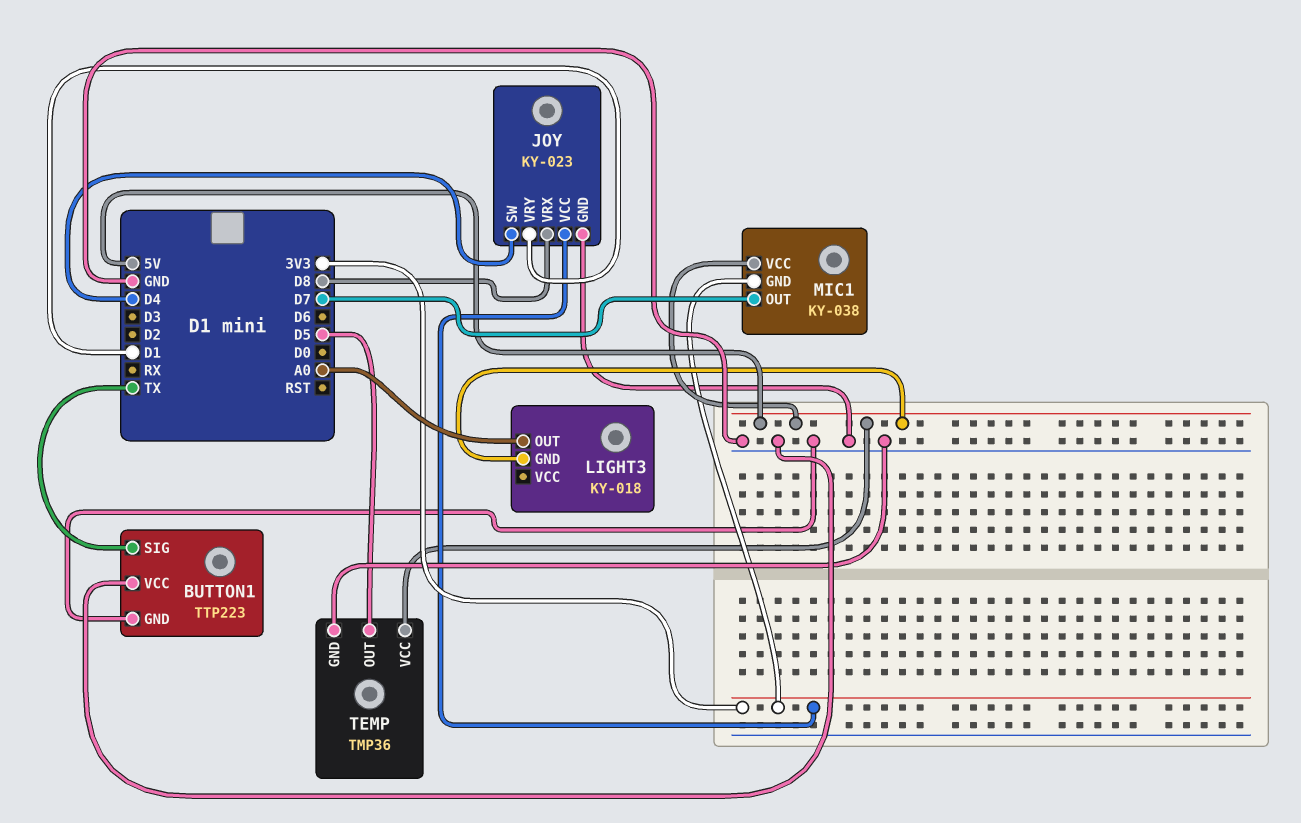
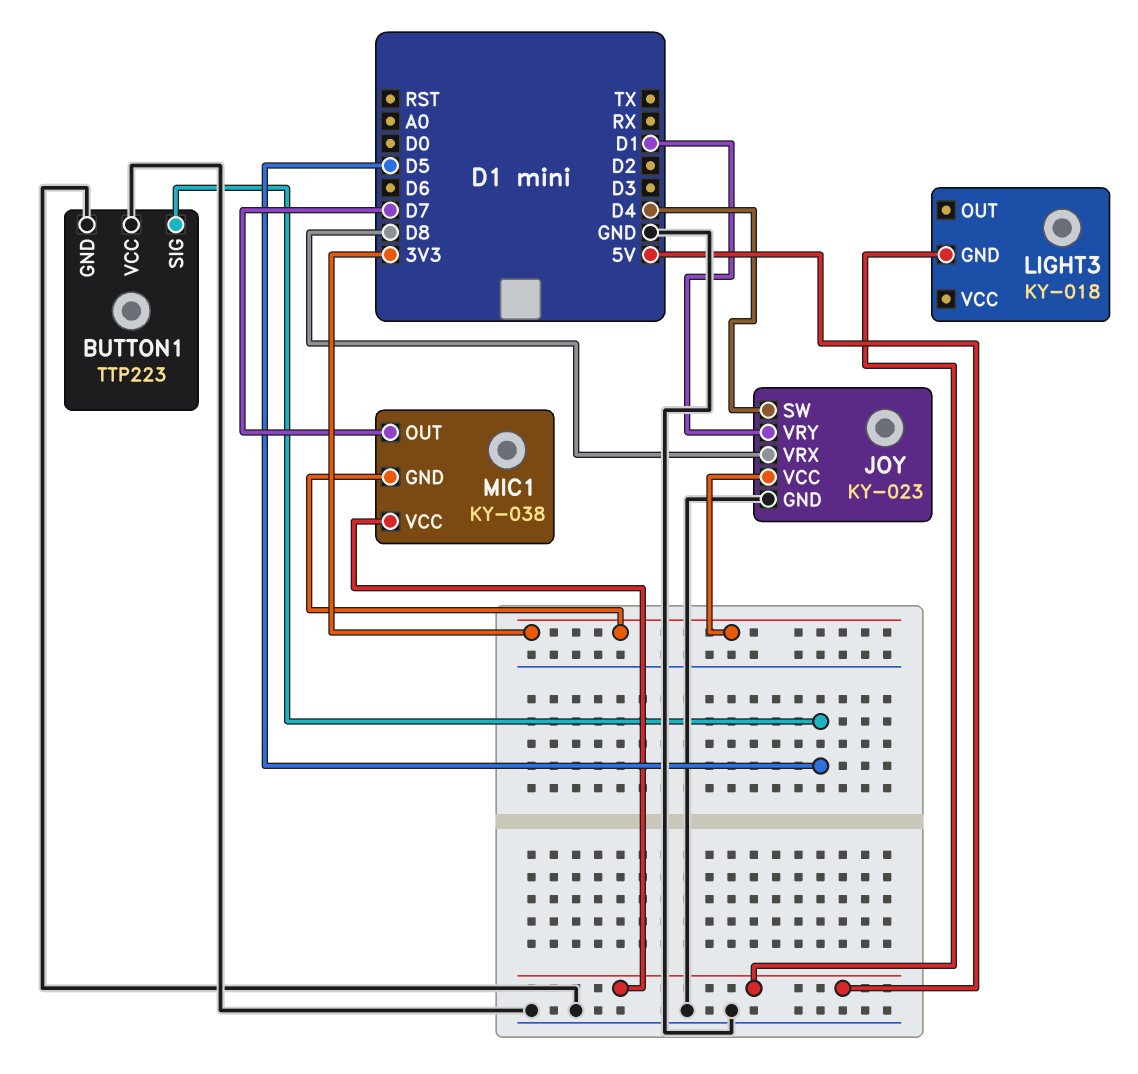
BUTTON1 pin SIG: TX -> D5
LIGHT3 pin OUT: A0 -> none
TEMP: TMP36 -> none
TEMP pin GND: GND -> none
TEMP pin OUT: D5 -> none
TEMP pin VCC: 5V -> none

